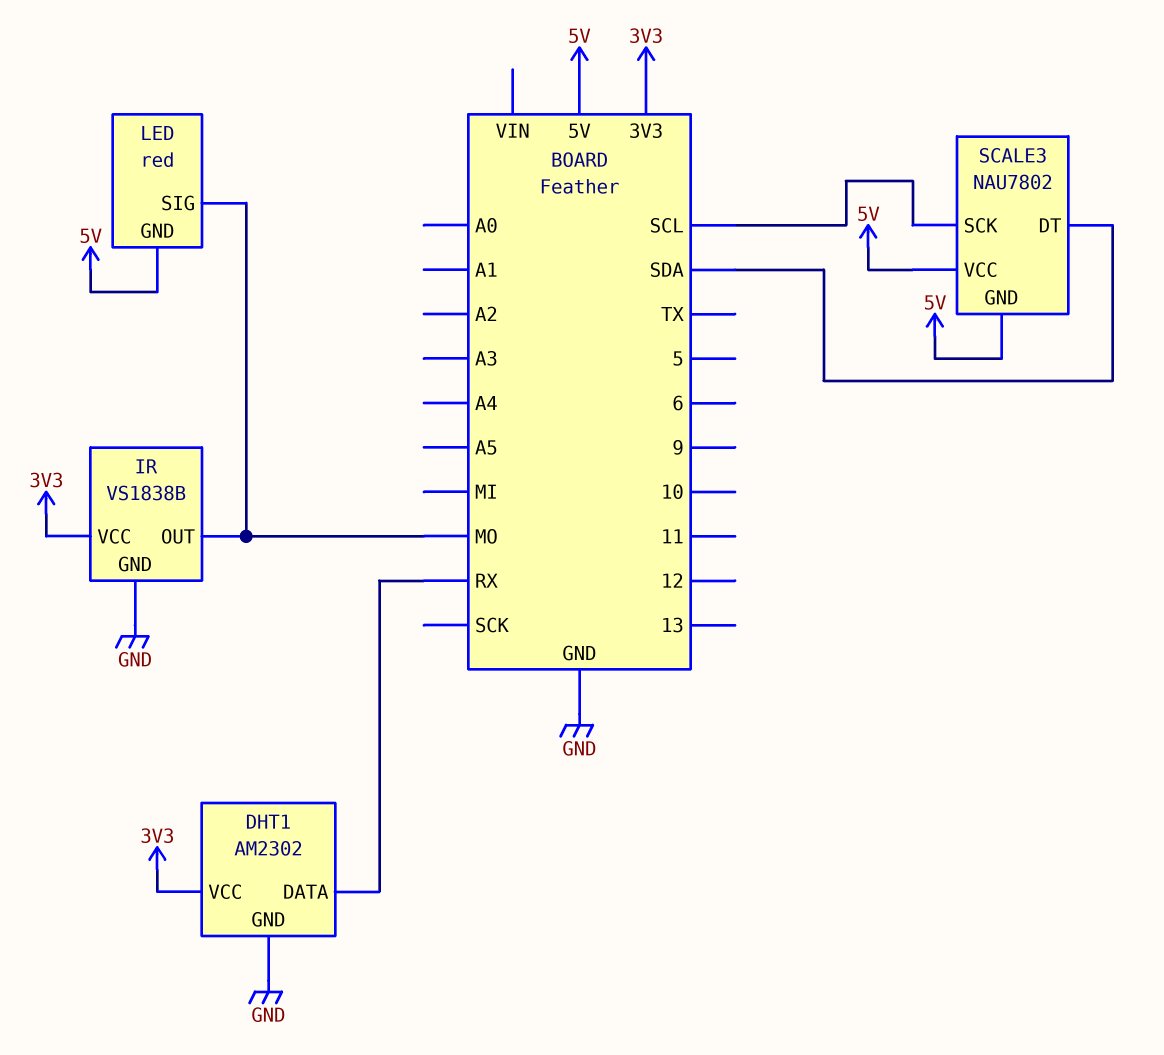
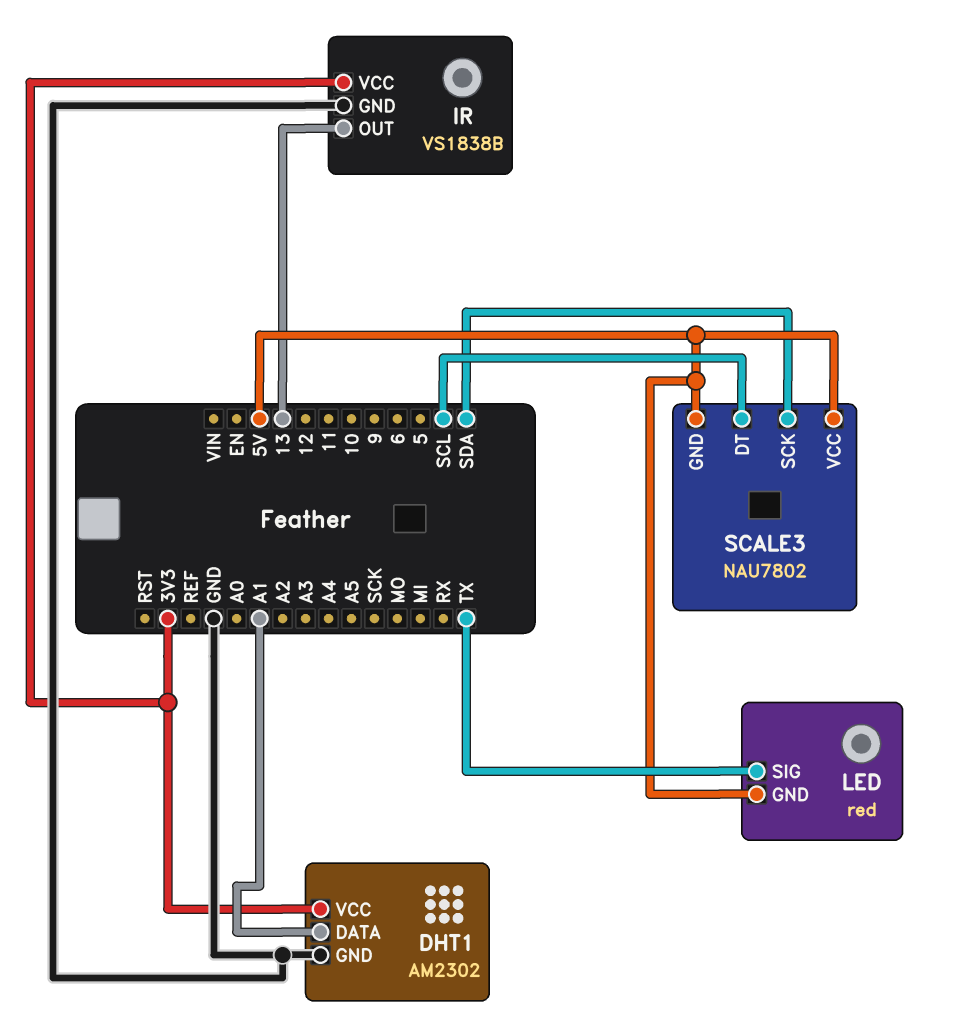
DHT1 pin DATA: RX -> A1
IR pin OUT: MO -> 13
LED pin SIG: MO -> TX
SCALE3 pin DT: SDA -> SCL
SCALE3 pin SCK: SCL -> SDA

